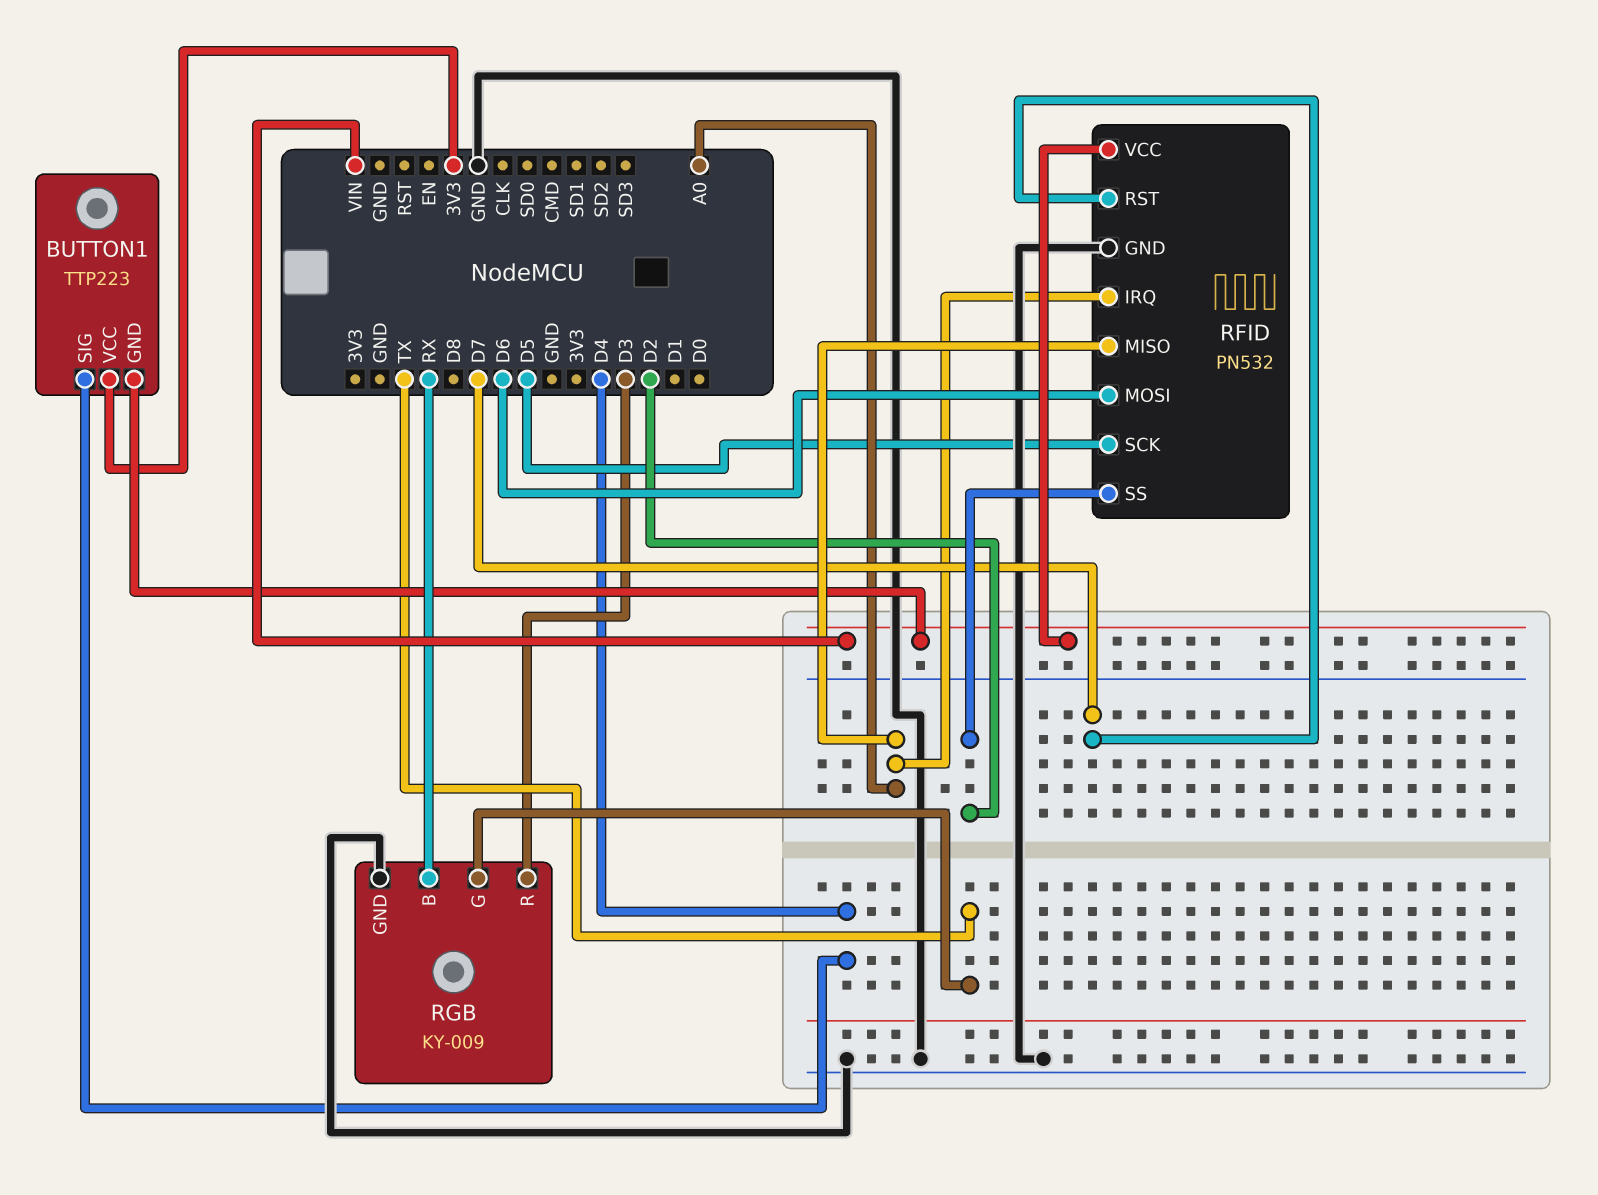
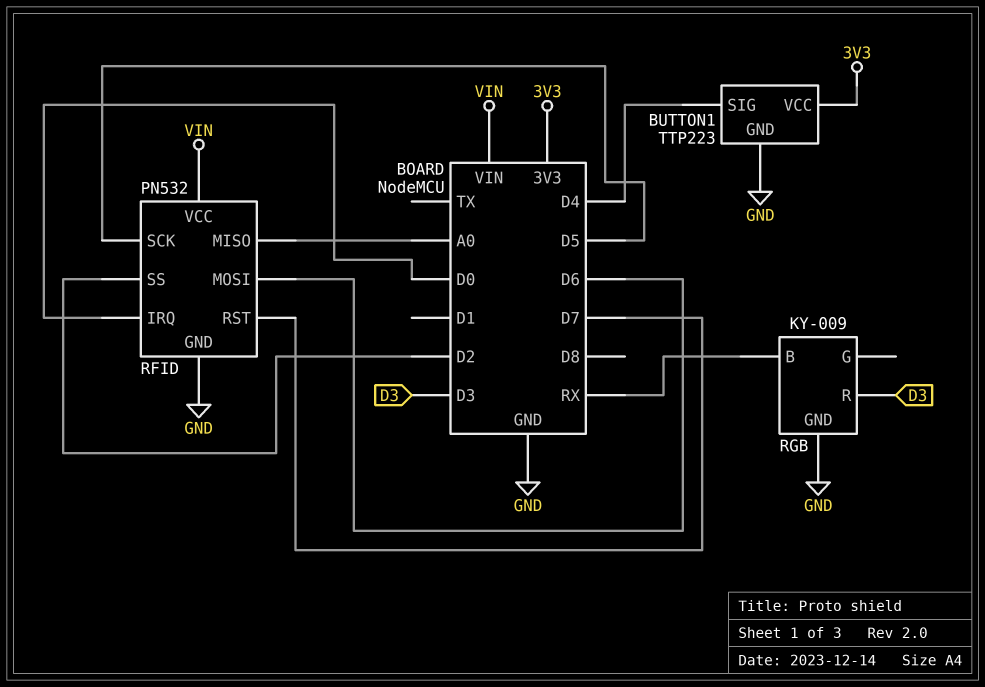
BUTTON1 pin GND: VIN -> GND
RFID pin IRQ: A0 -> D0
RGB pin G: TX -> none

